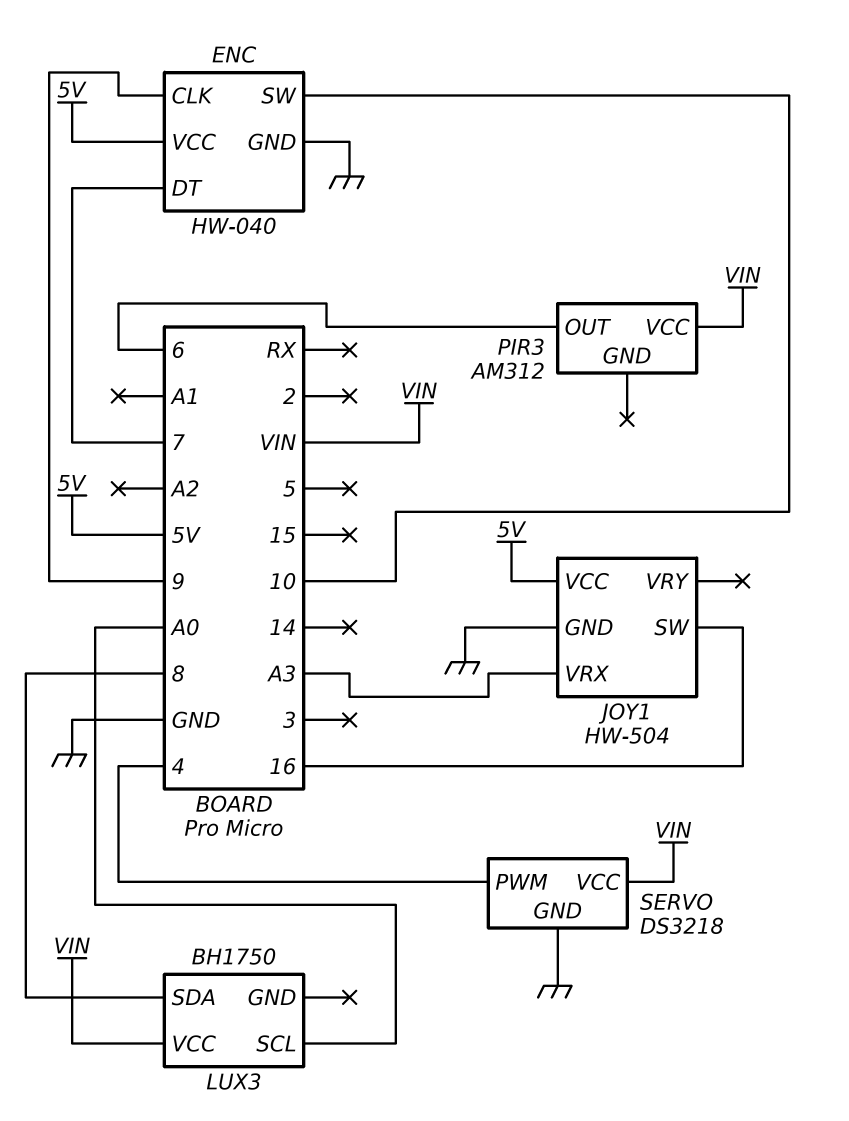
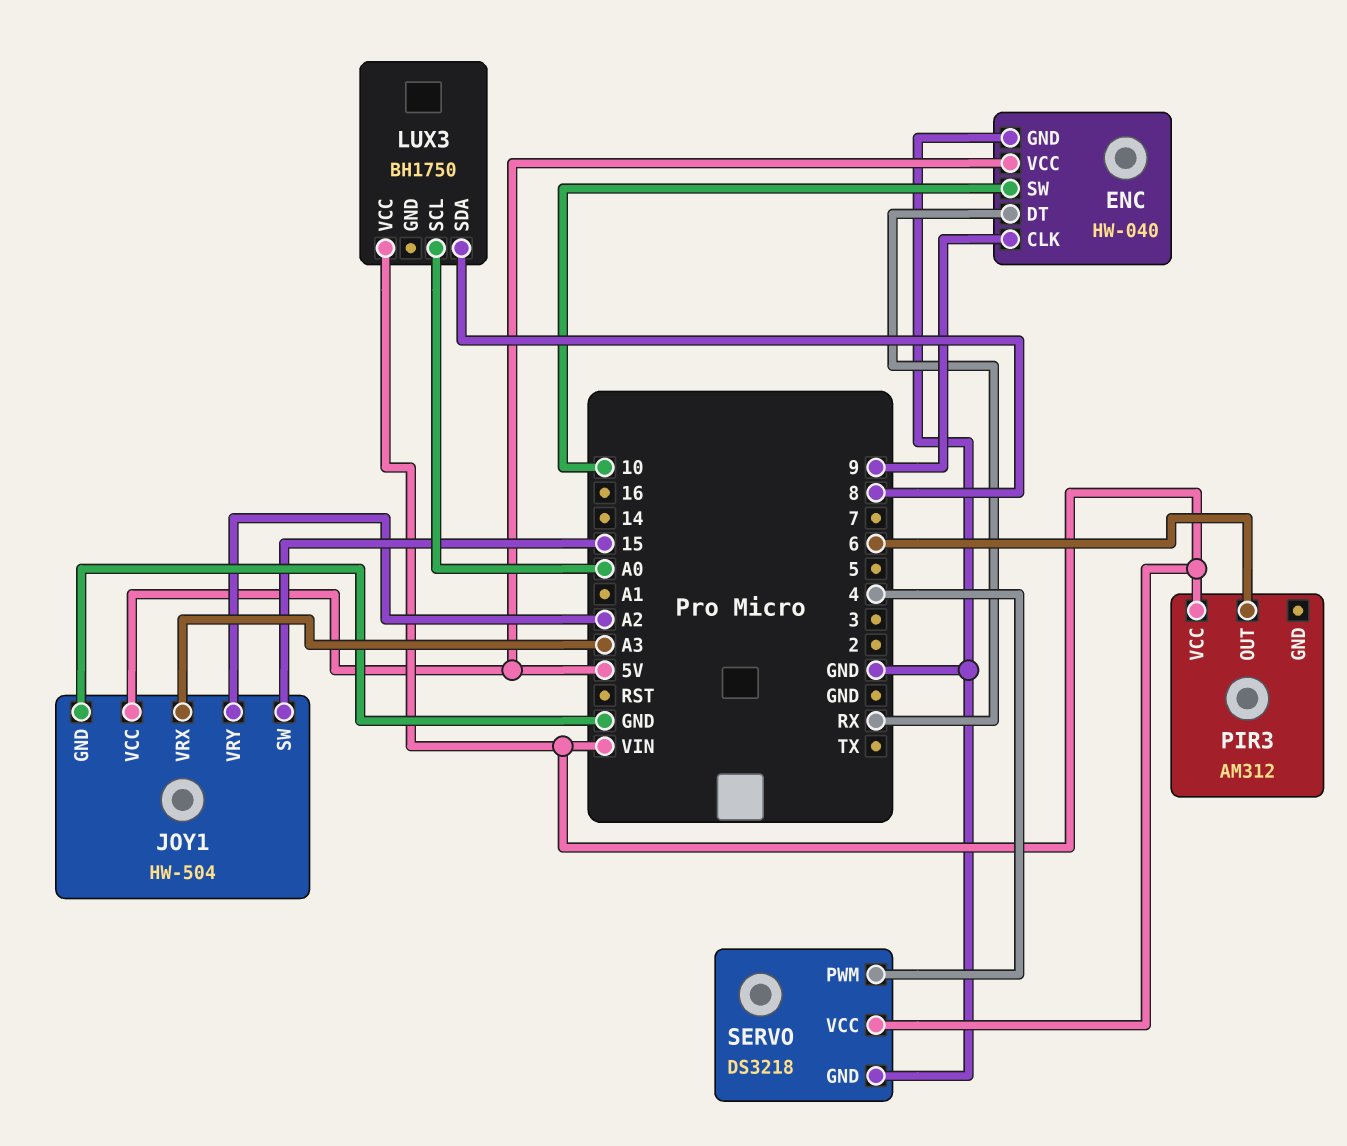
ENC pin DT: 7 -> RX
JOY1 pin SW: 16 -> 15
JOY1 pin VRY: none -> A2

